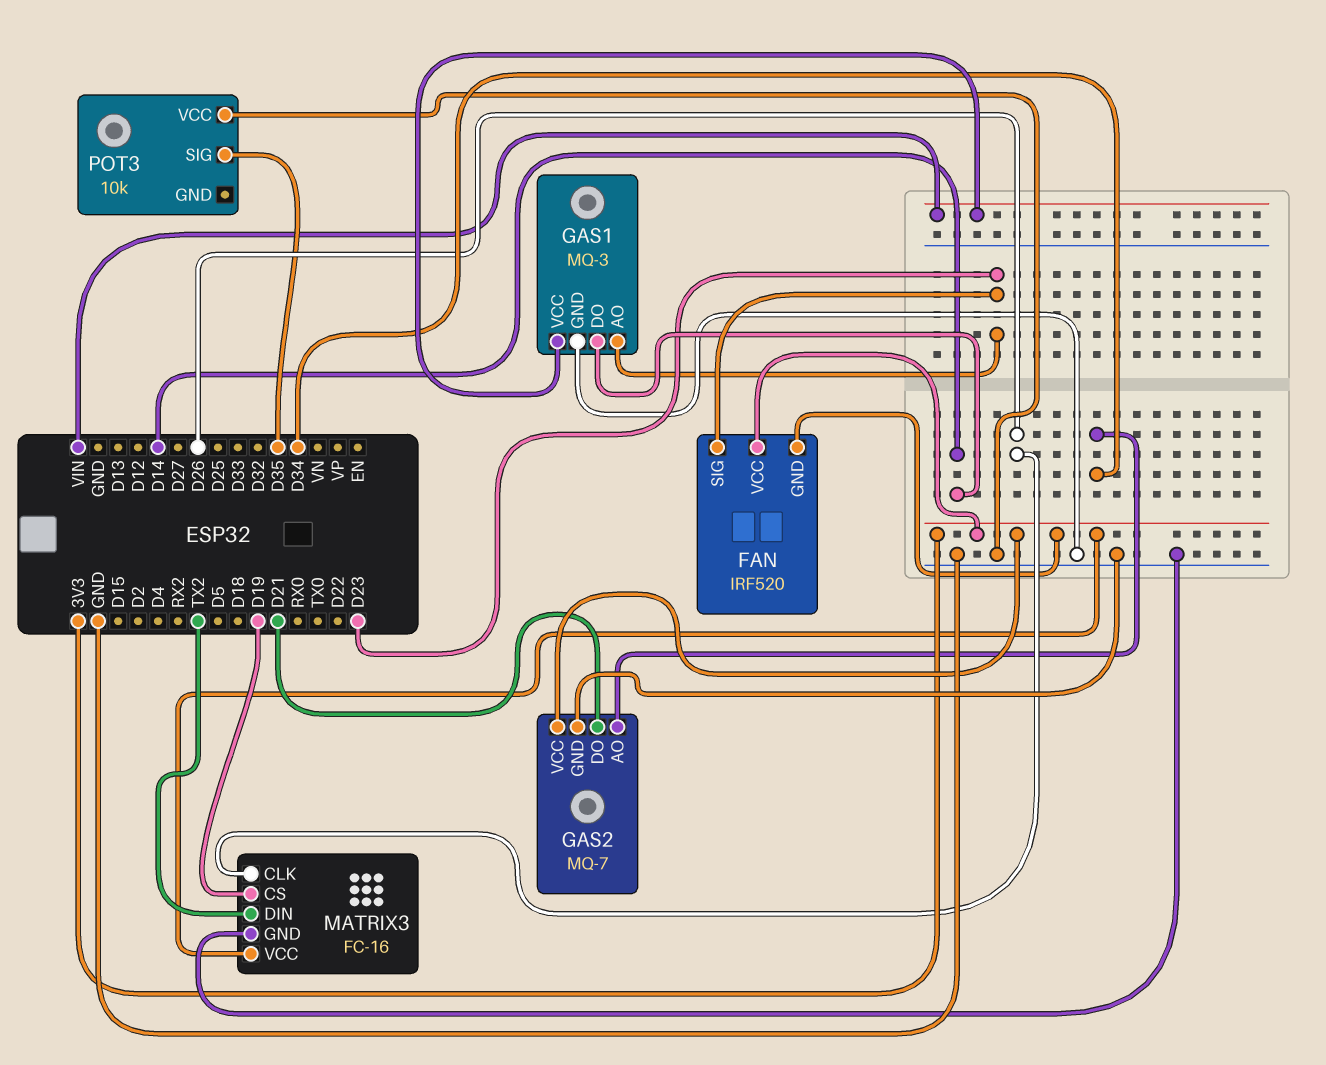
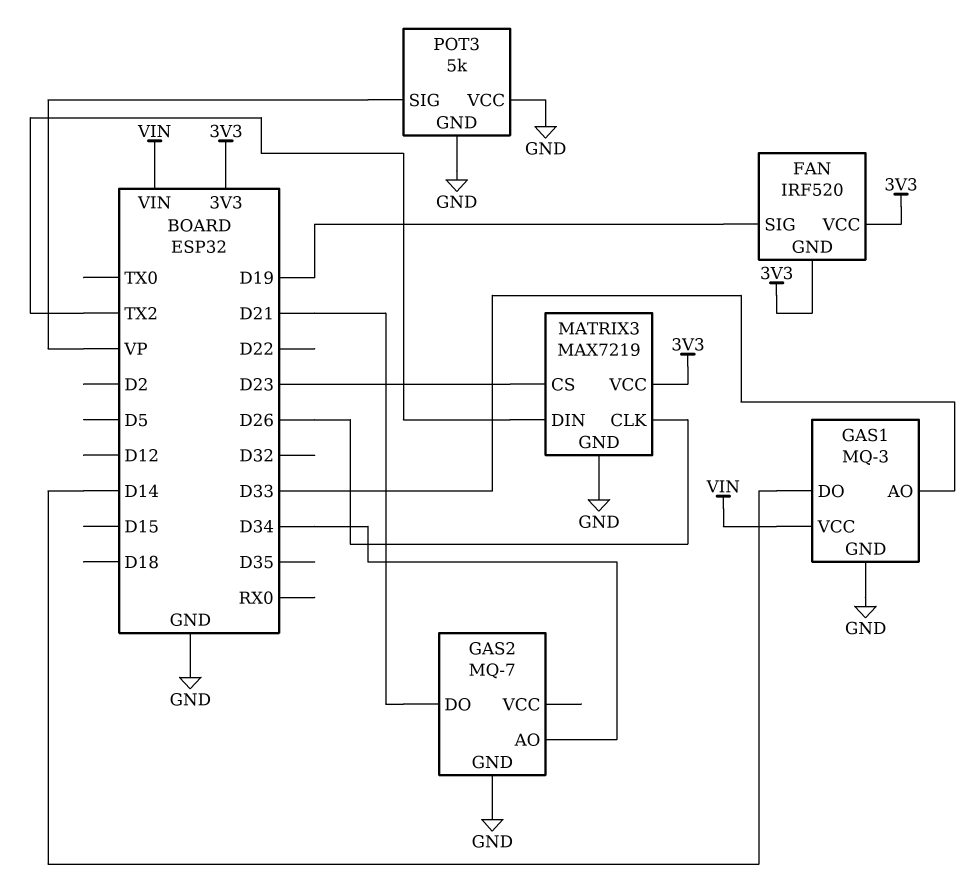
FAN pin SIG: D23 -> D19
GAS1 pin AO: D23 -> D33
GAS2 pin VCC: 3V3 -> none
MATRIX3: FC-16 -> MAX7219
MATRIX3 pin CS: D19 -> D23
POT3: 10k -> 5k
POT3 pin GND: none -> GND
POT3 pin SIG: D35 -> VP

